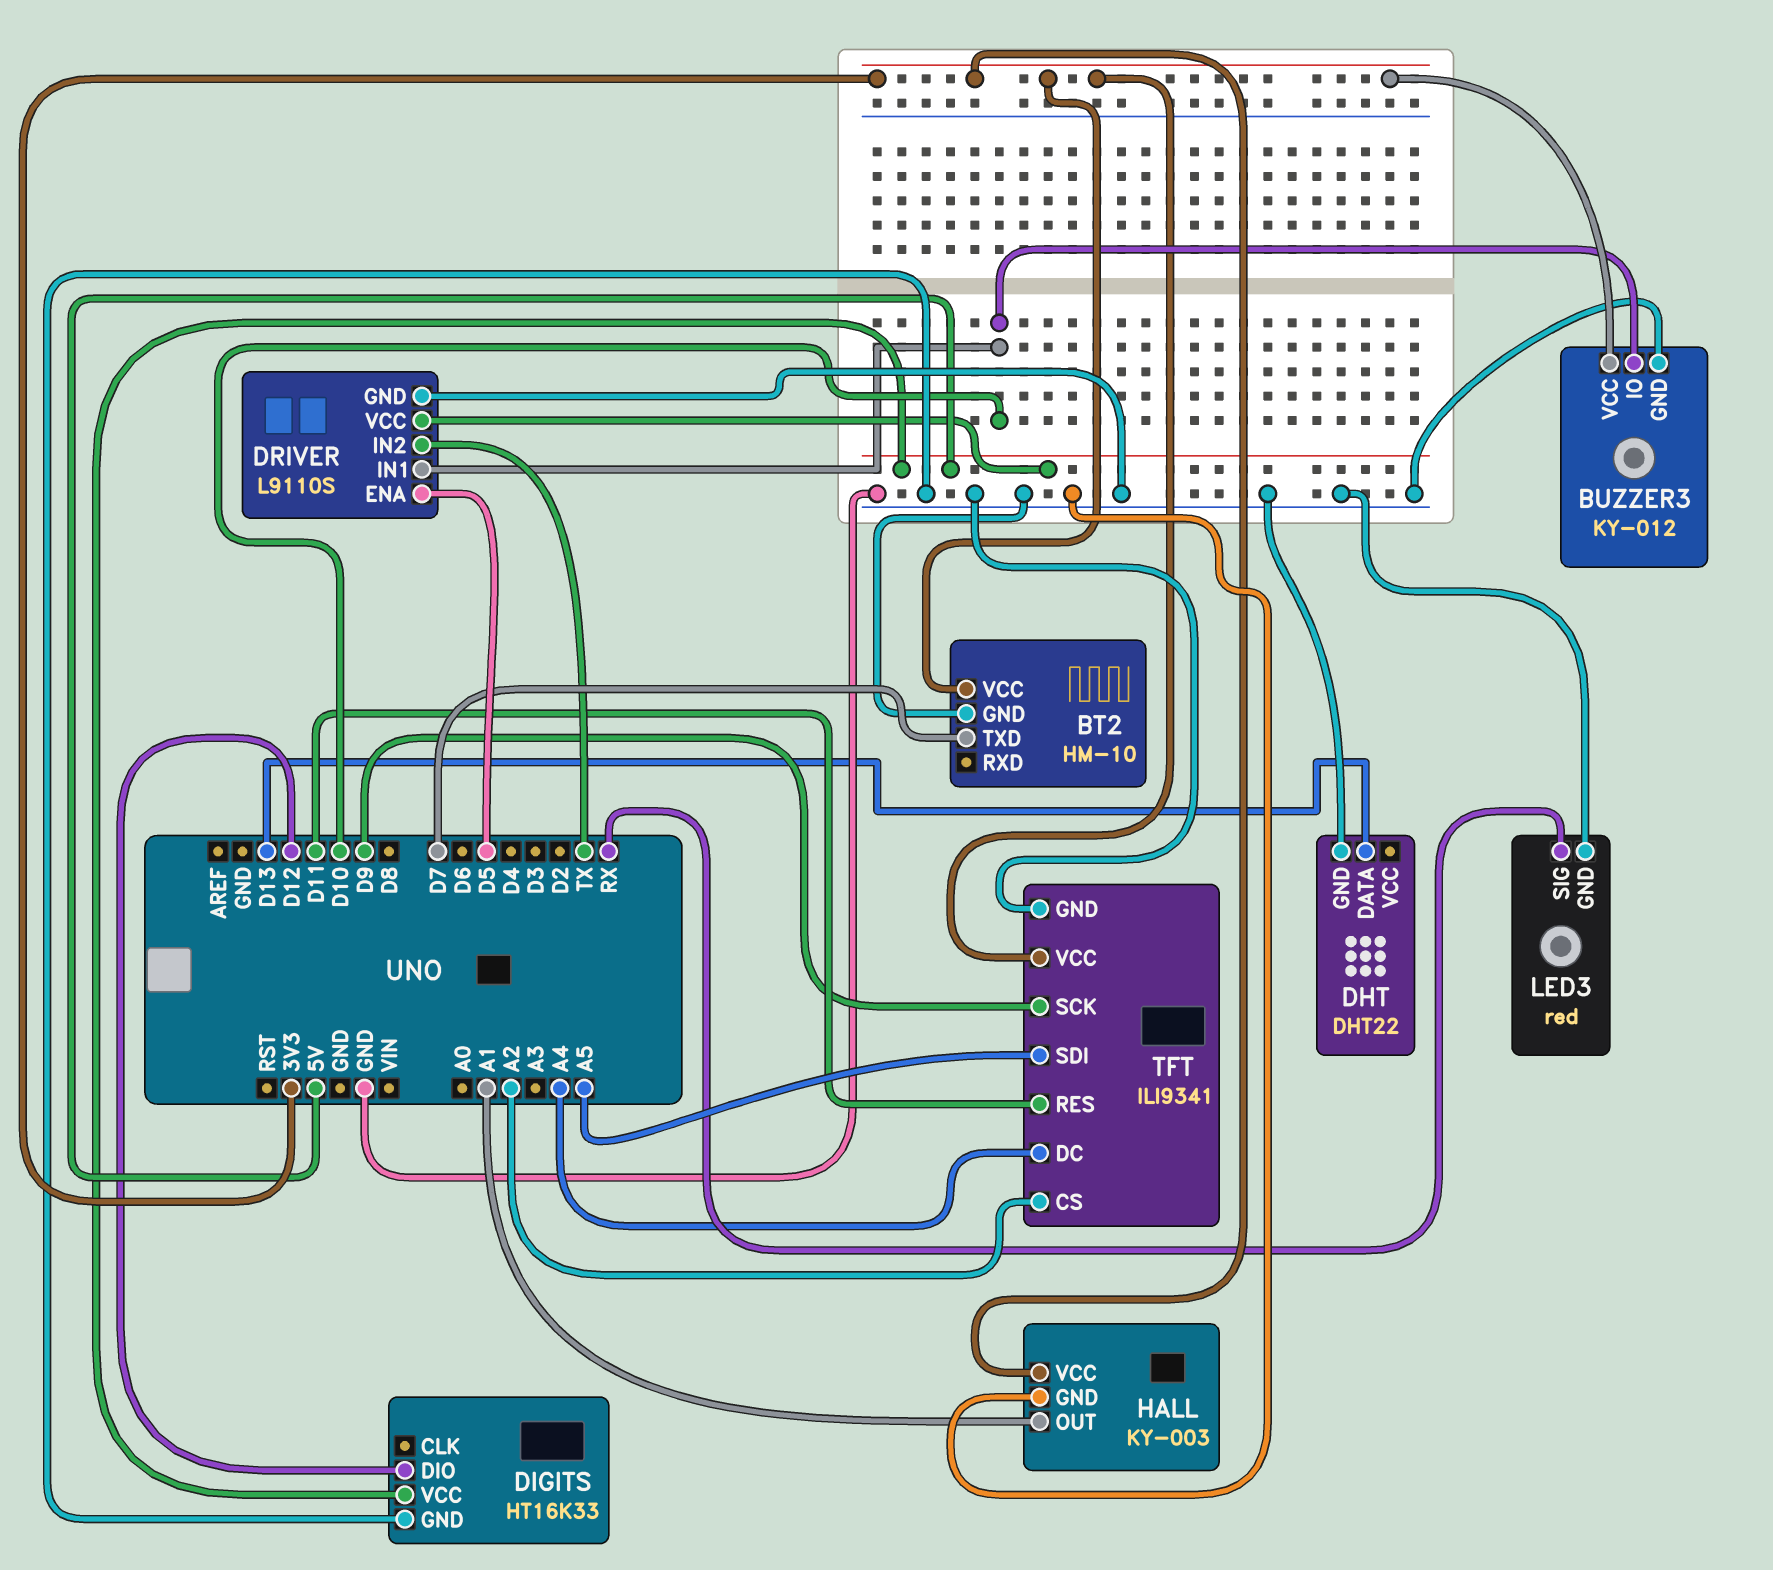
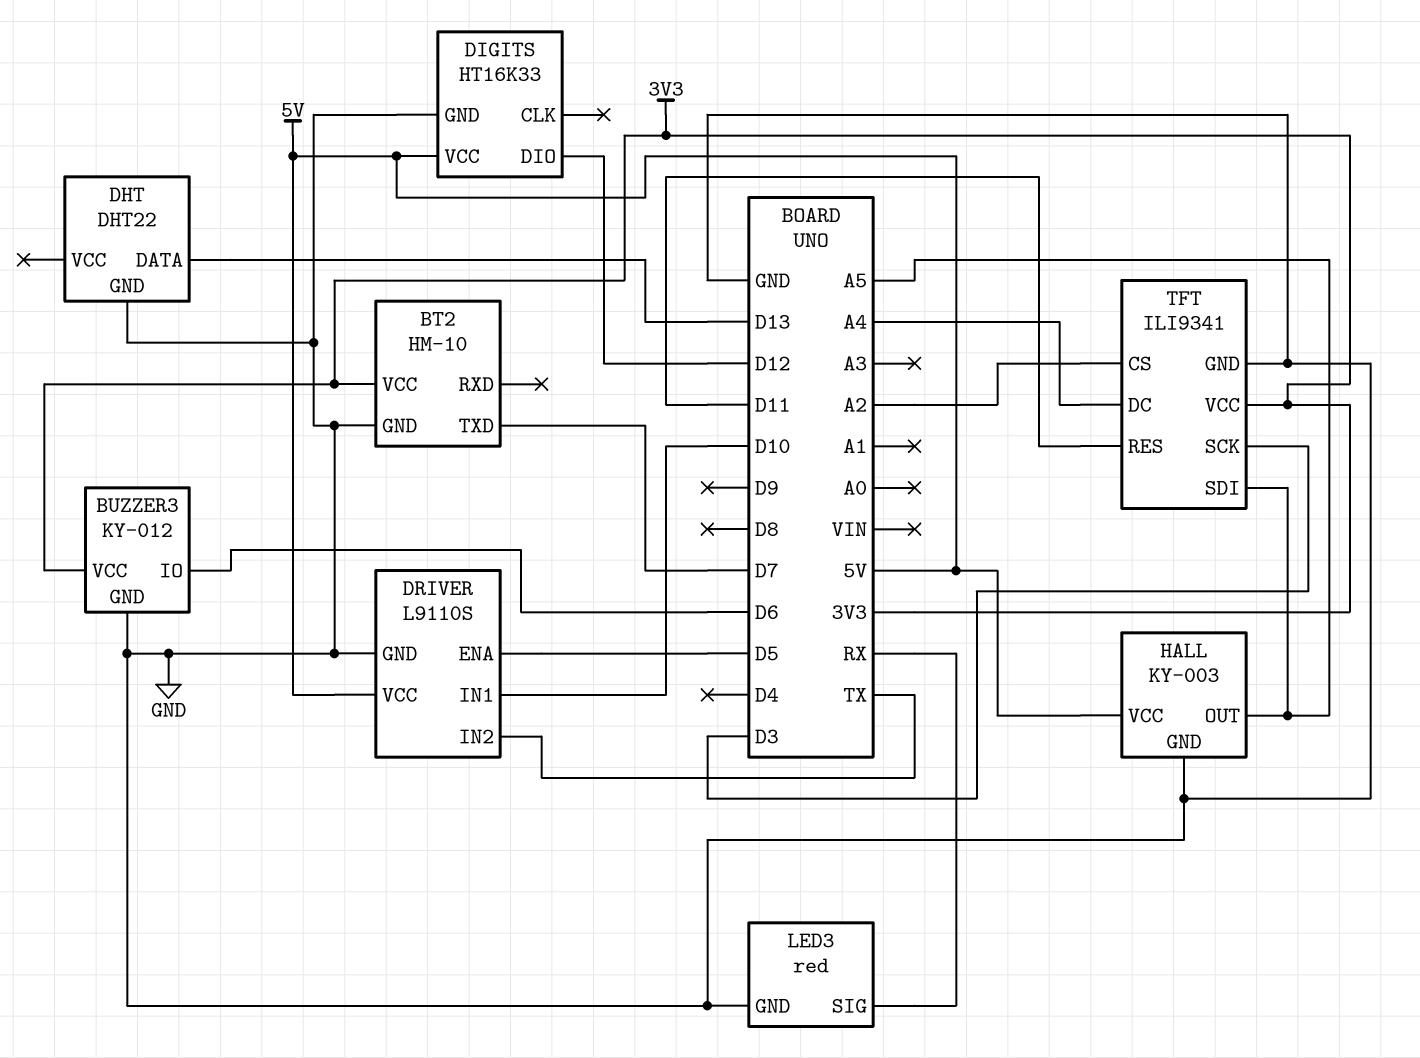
BUZZER3 pin IO: D10 -> D6
HALL pin OUT: A1 -> A5
HALL pin VCC: 3V3 -> 5V
TFT pin SCK: D9 -> D3

